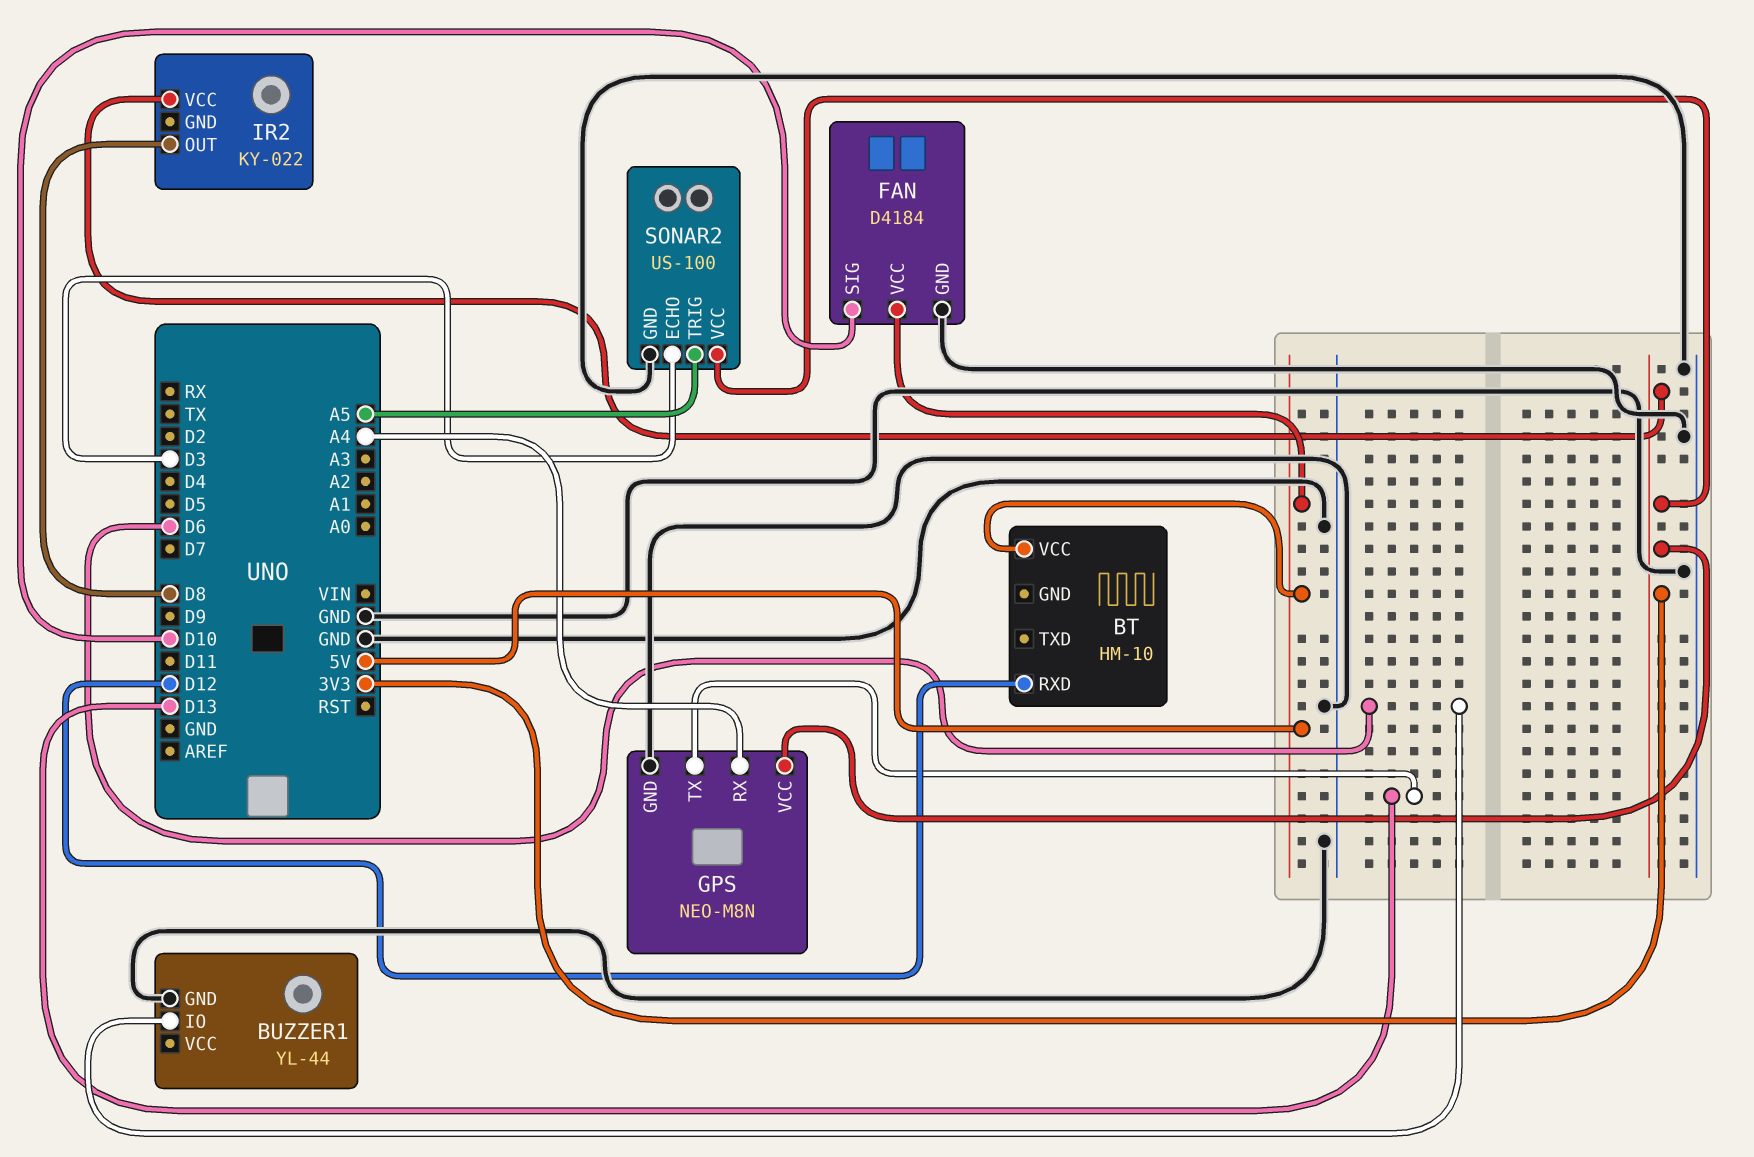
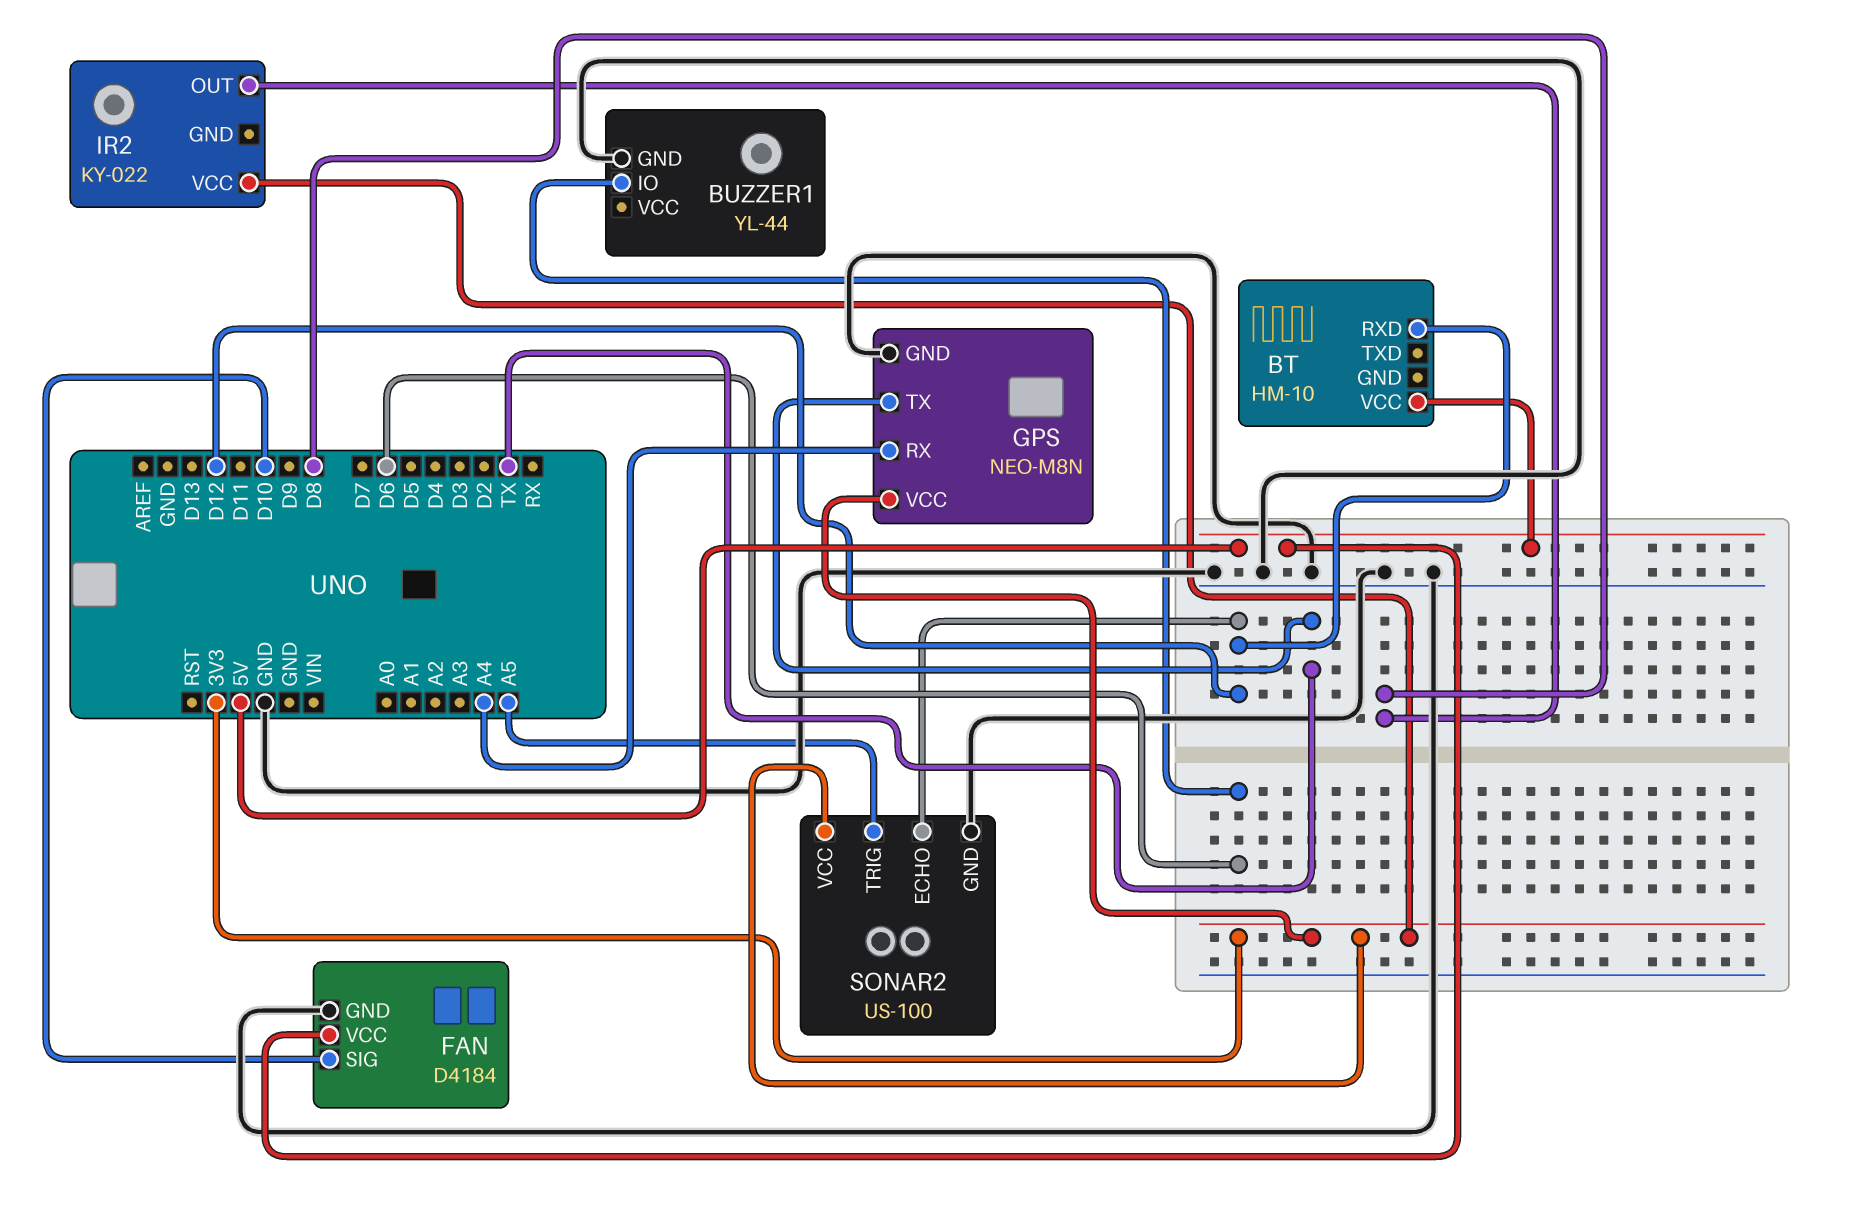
GPS pin TX: D13 -> TX
SONAR2 pin ECHO: D3 -> D12

